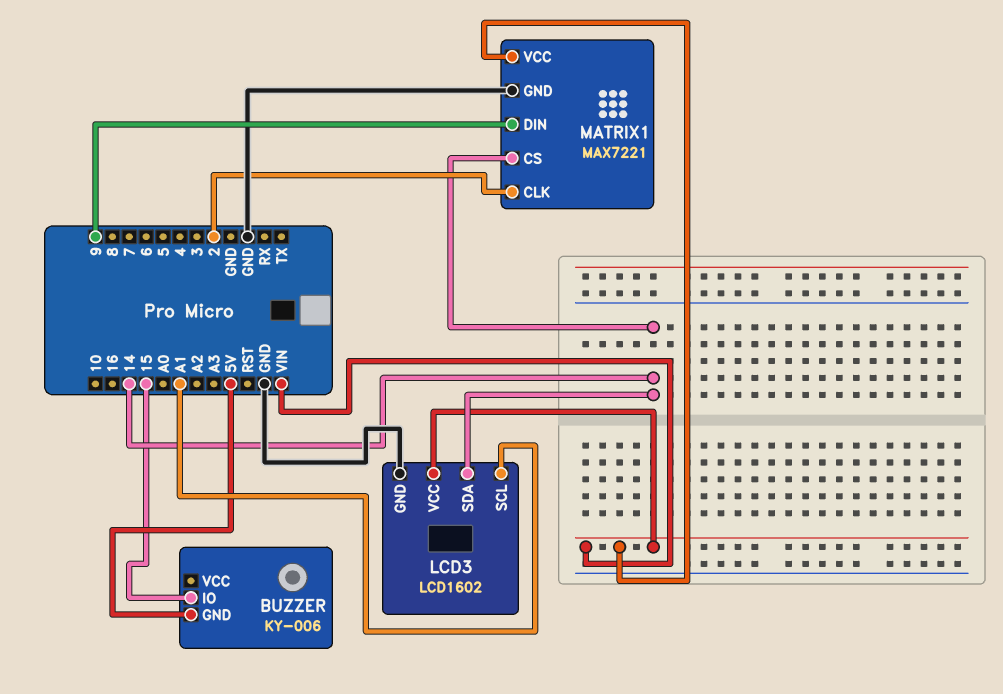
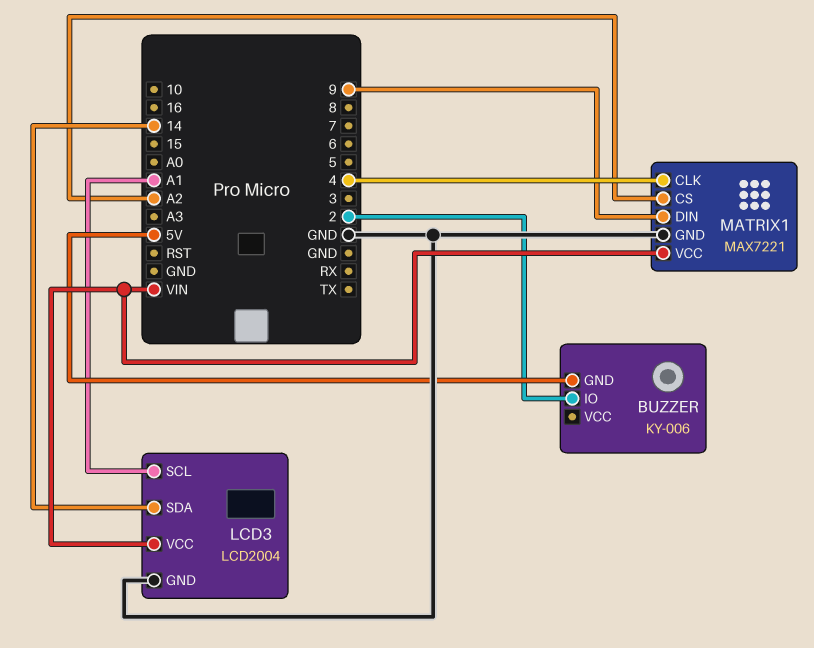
BUZZER pin IO: 15 -> 2
LCD3: LCD1602 -> LCD2004
MATRIX1 pin CLK: 2 -> 4
MATRIX1 pin CS: 14 -> A2

